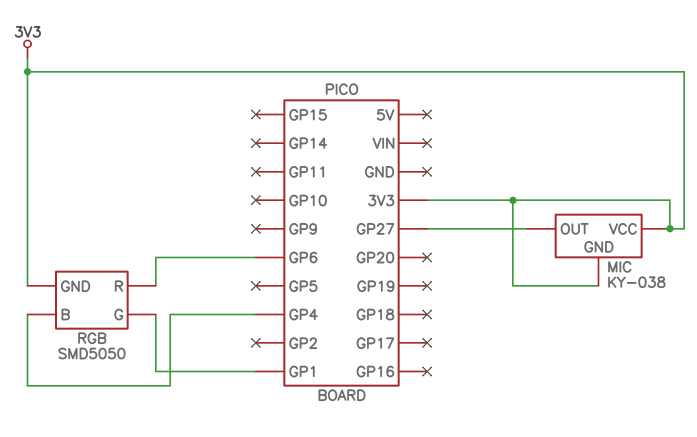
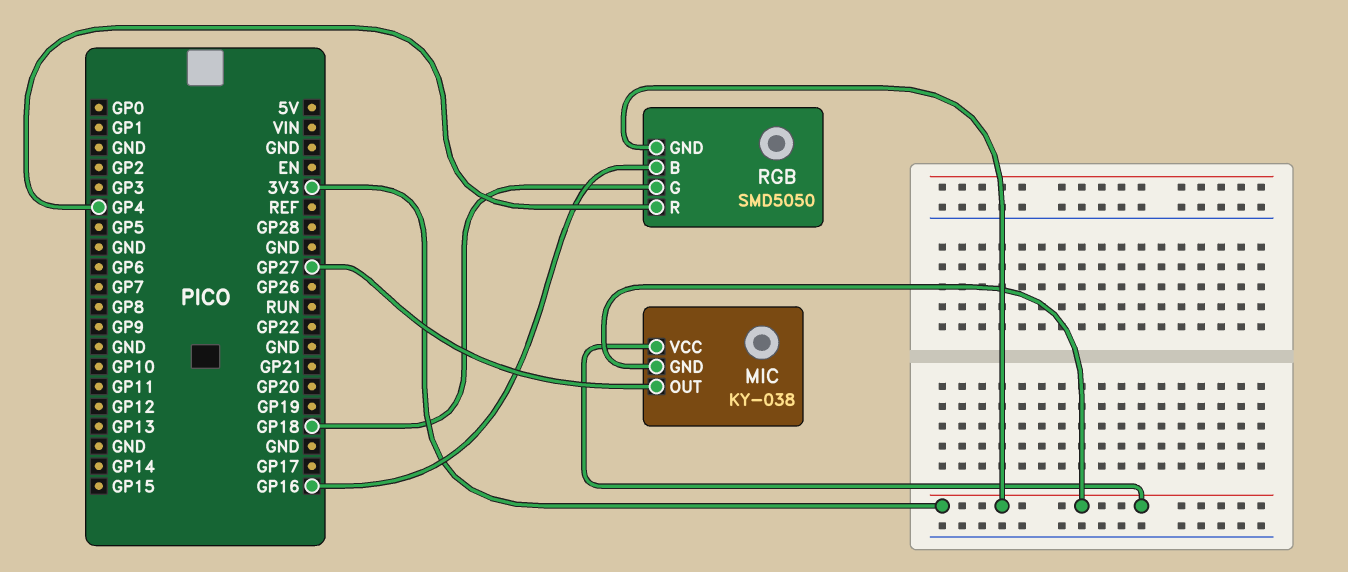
RGB pin B: GP4 -> GP16
RGB pin G: GP1 -> GP18
RGB pin R: GP6 -> GP4

